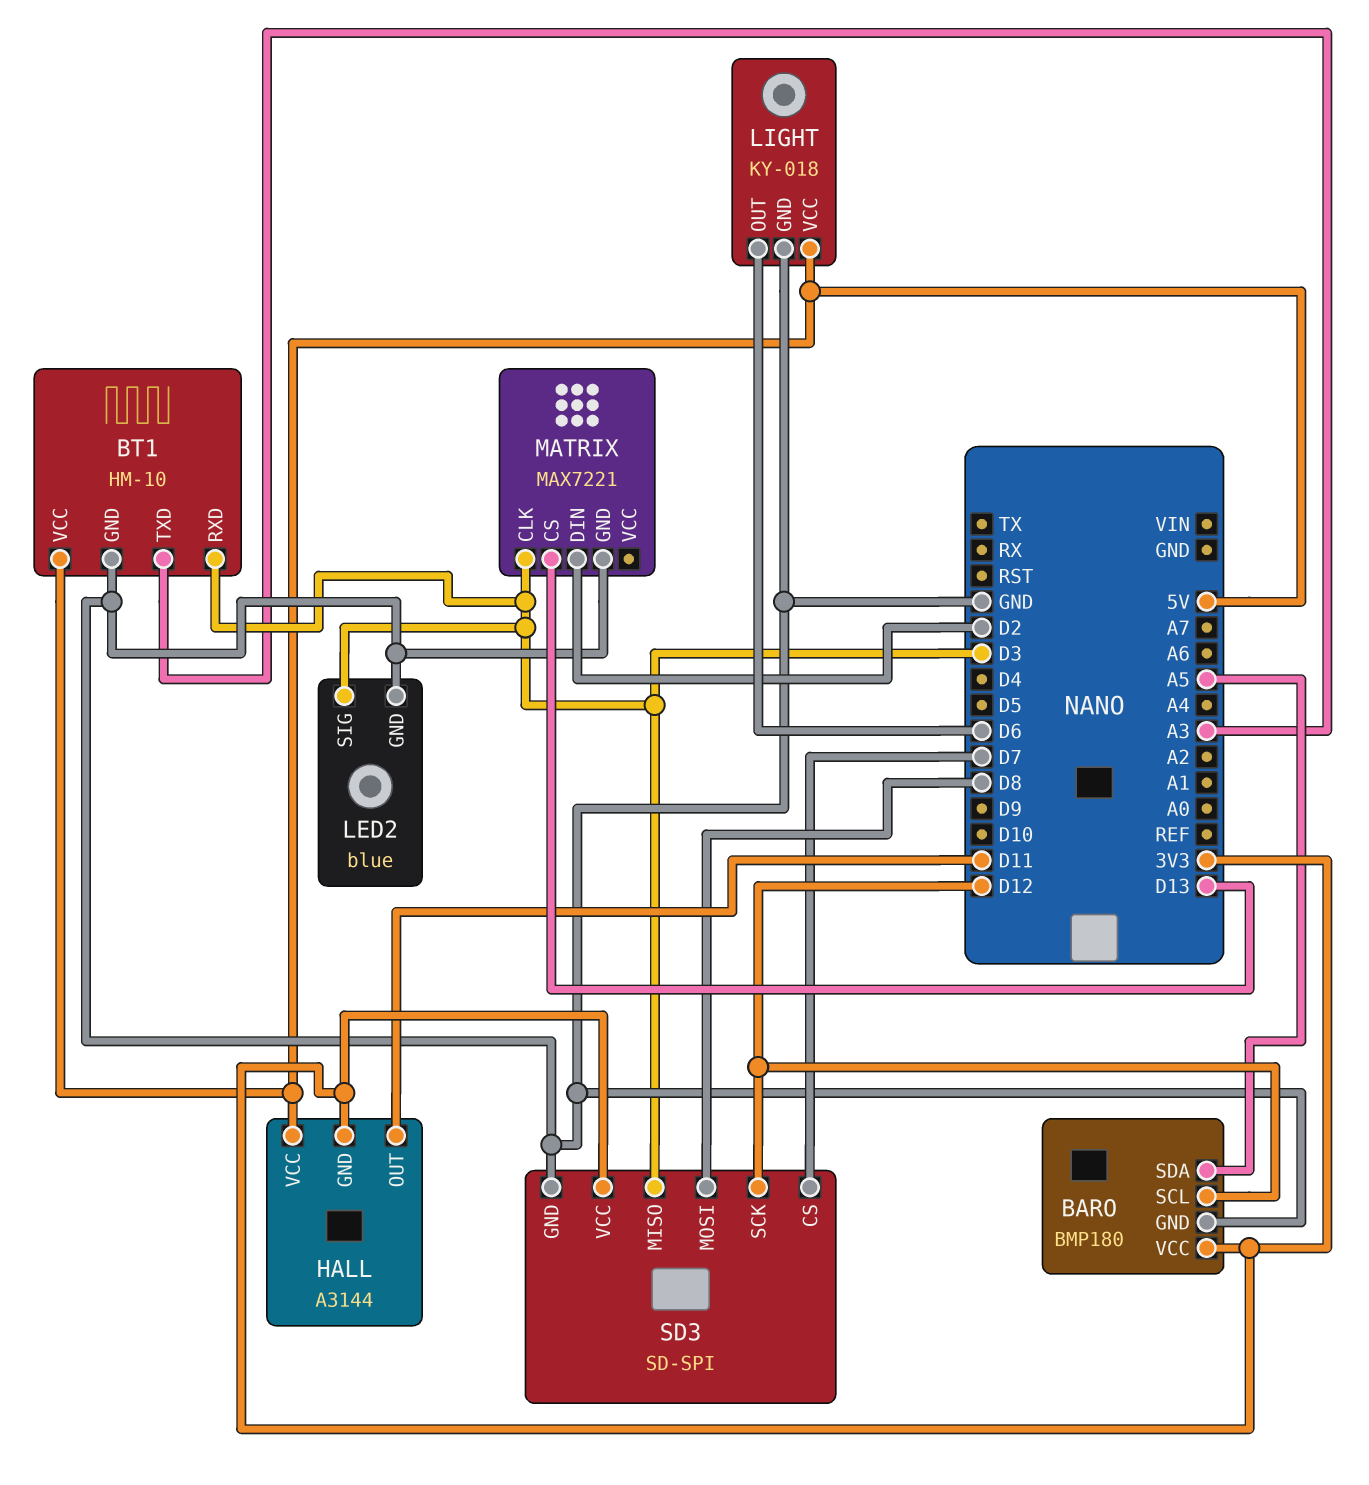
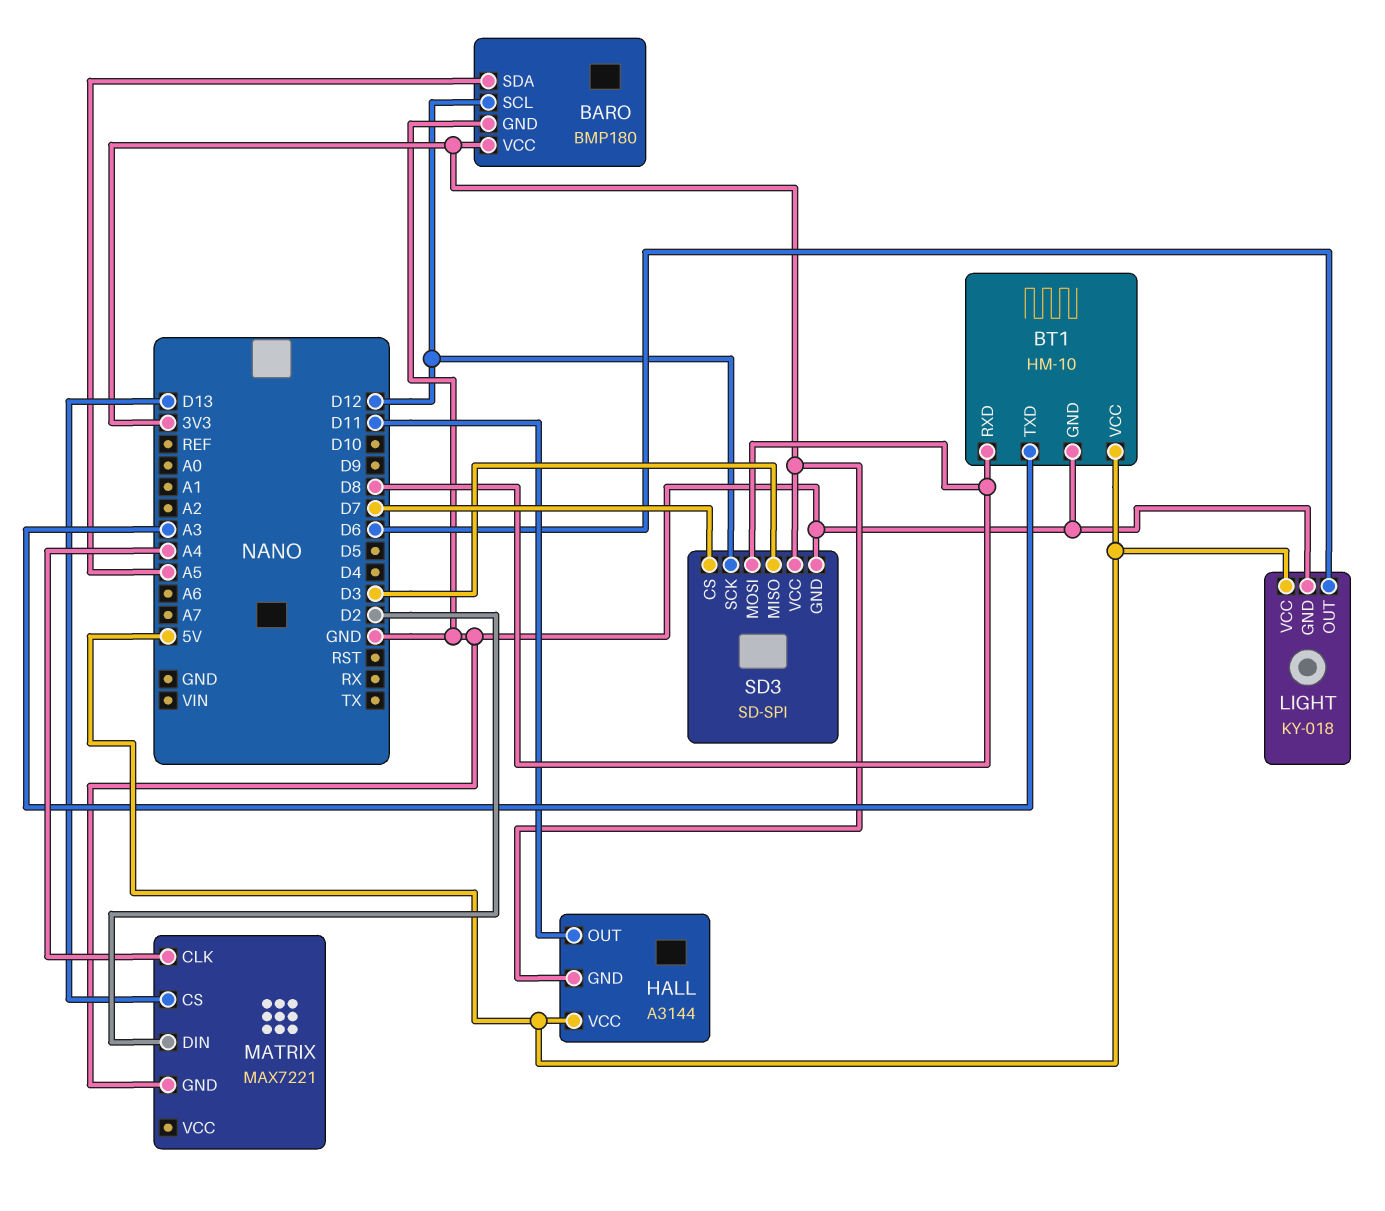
BT1 pin RXD: D3 -> D8
LED2: blue -> none
LED2 pin GND: GND -> none
LED2 pin SIG: D3 -> none
MATRIX pin CLK: D3 -> A4

